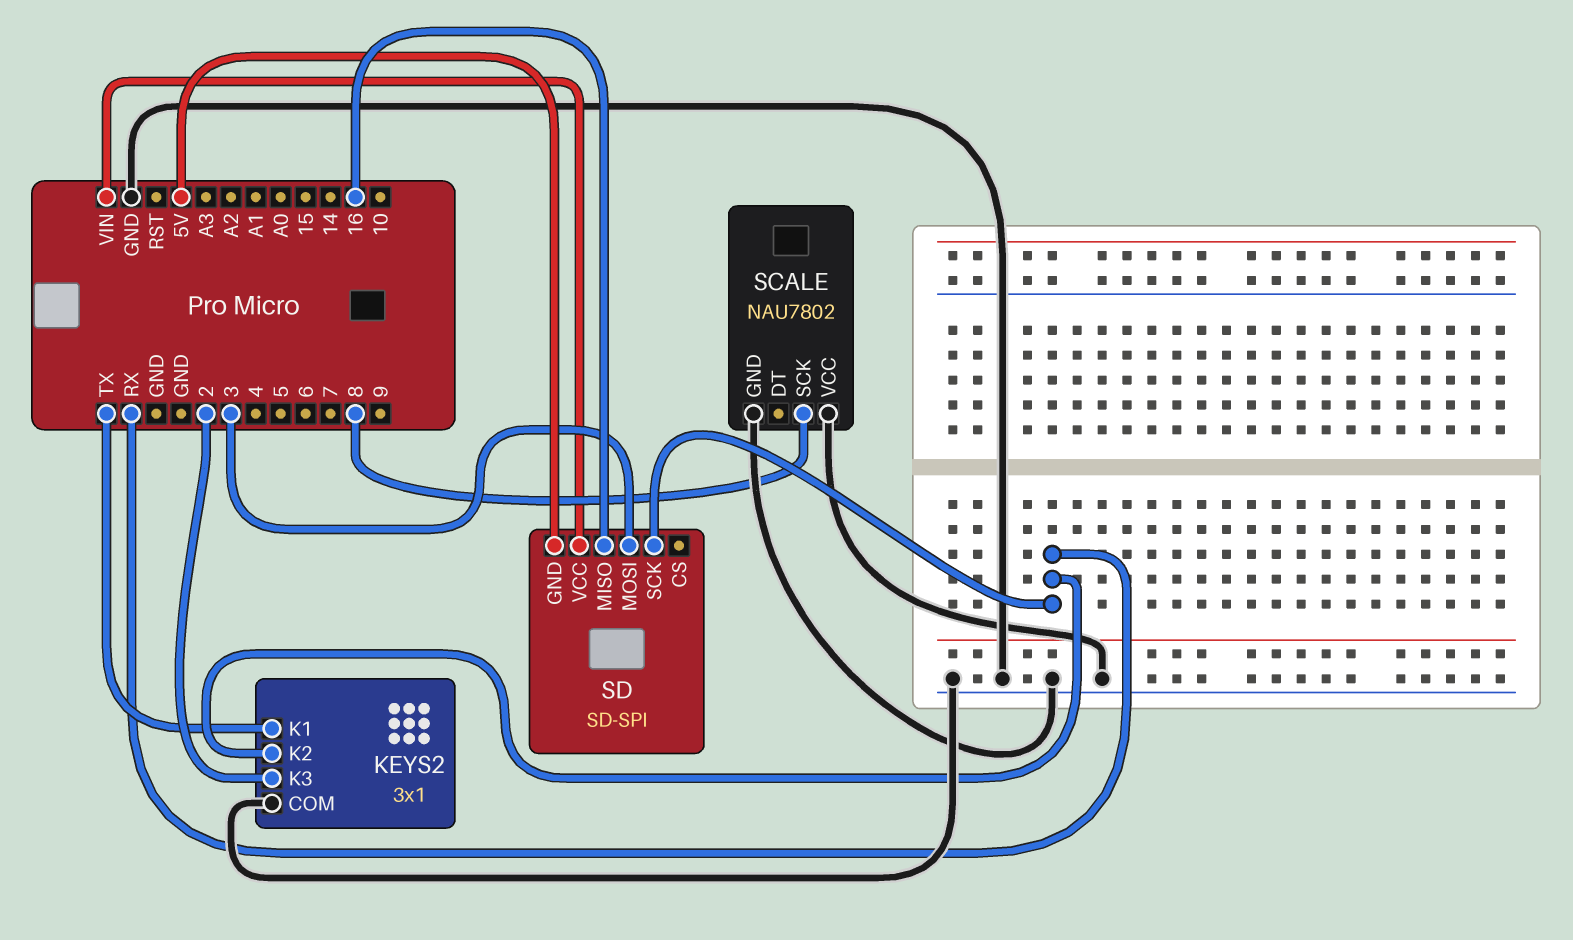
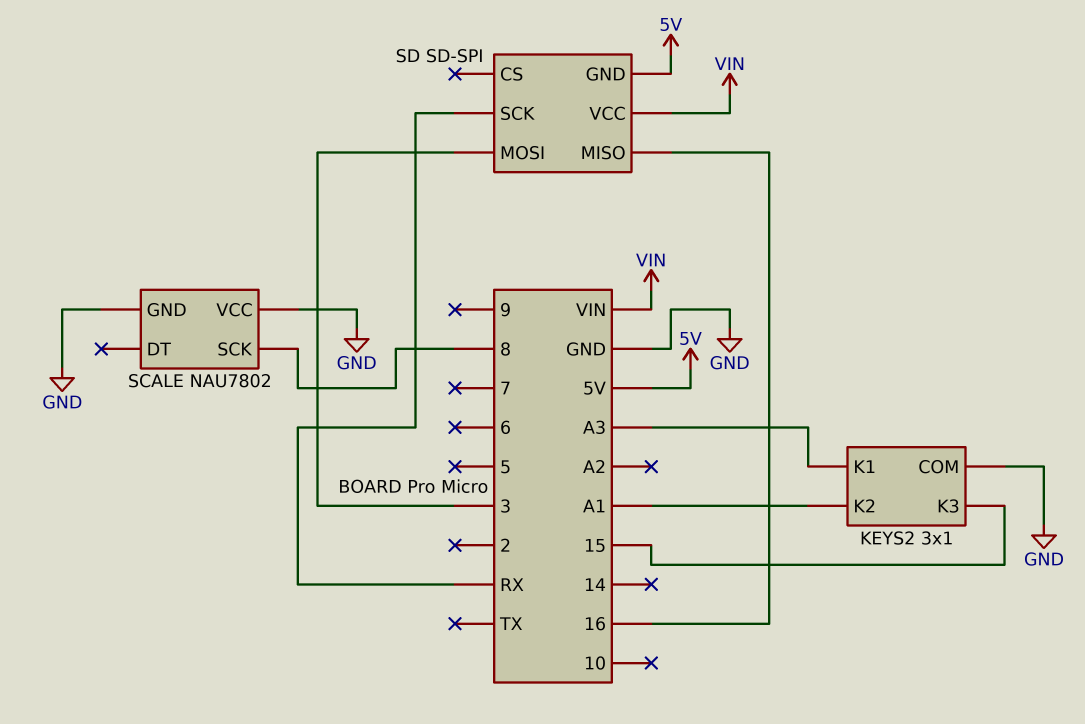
KEYS2 pin K1: TX -> A3
KEYS2 pin K2: RX -> A1
KEYS2 pin K3: 2 -> 15

